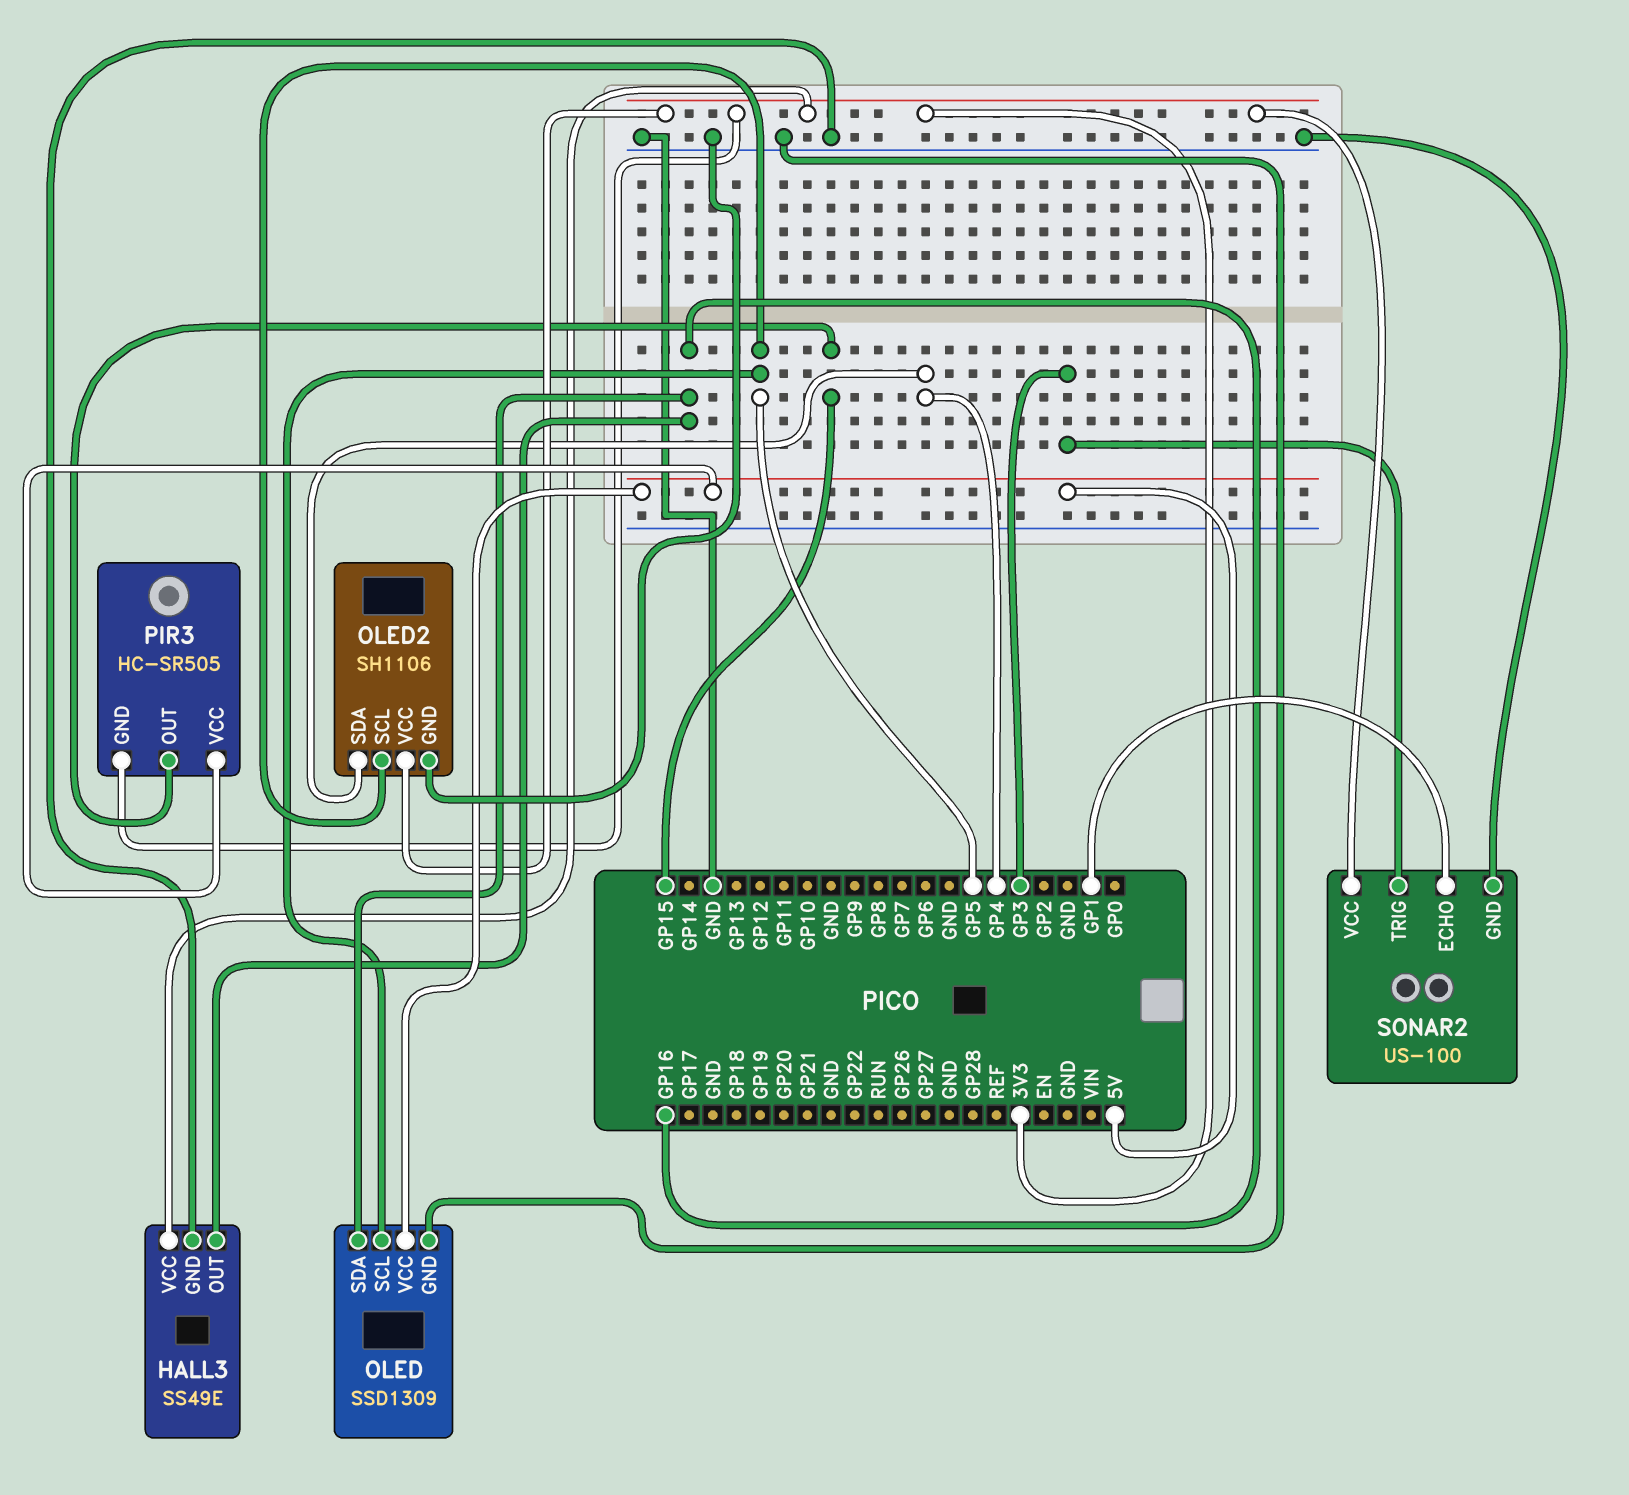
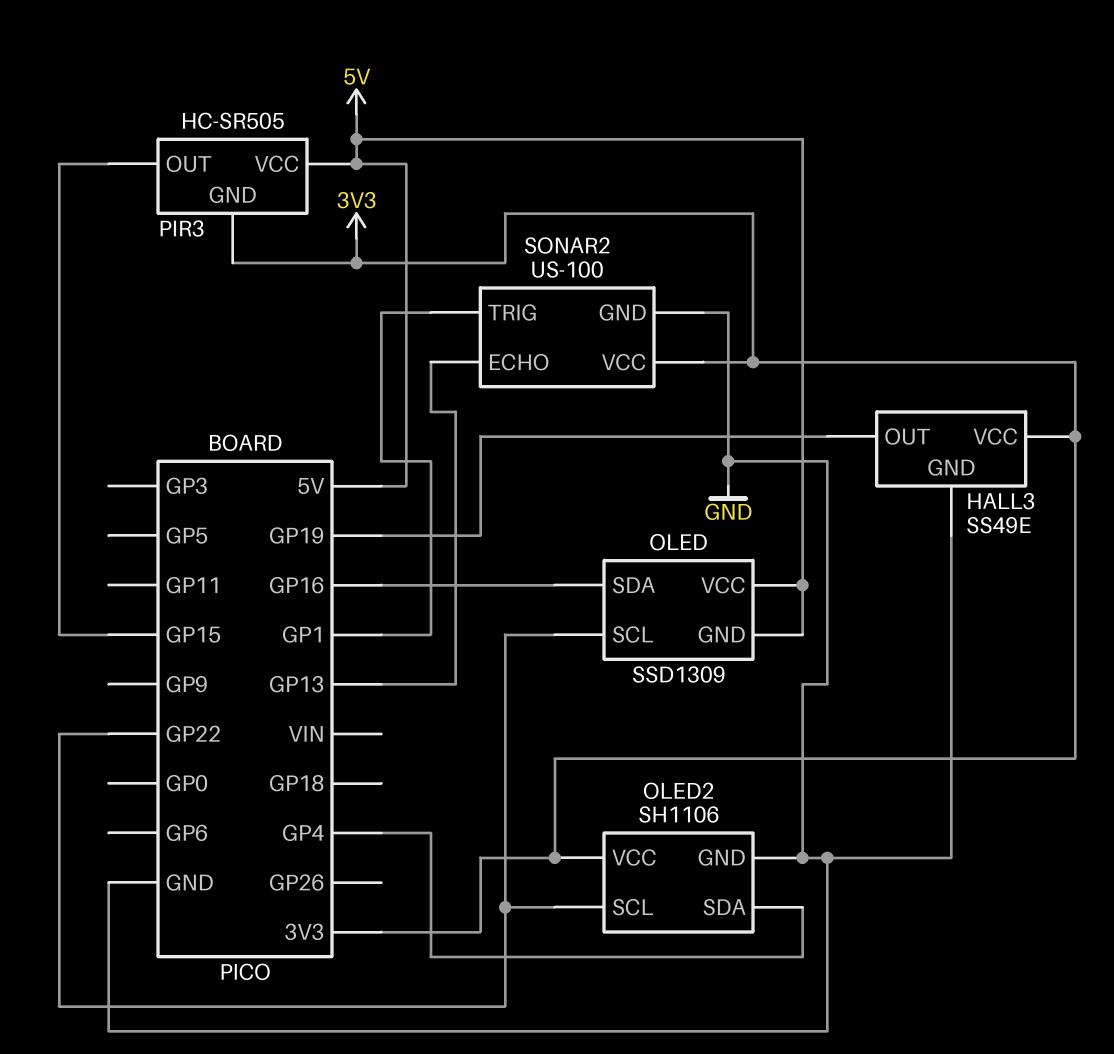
HALL3 pin OUT: GP16 -> GP19
OLED pin GND: GND -> 5V
OLED pin SCL: GP5 -> GP22
OLED2 pin SCL: GP5 -> GP22
SONAR2 pin ECHO: GP1 -> GP13
SONAR2 pin TRIG: GP3 -> GP1

